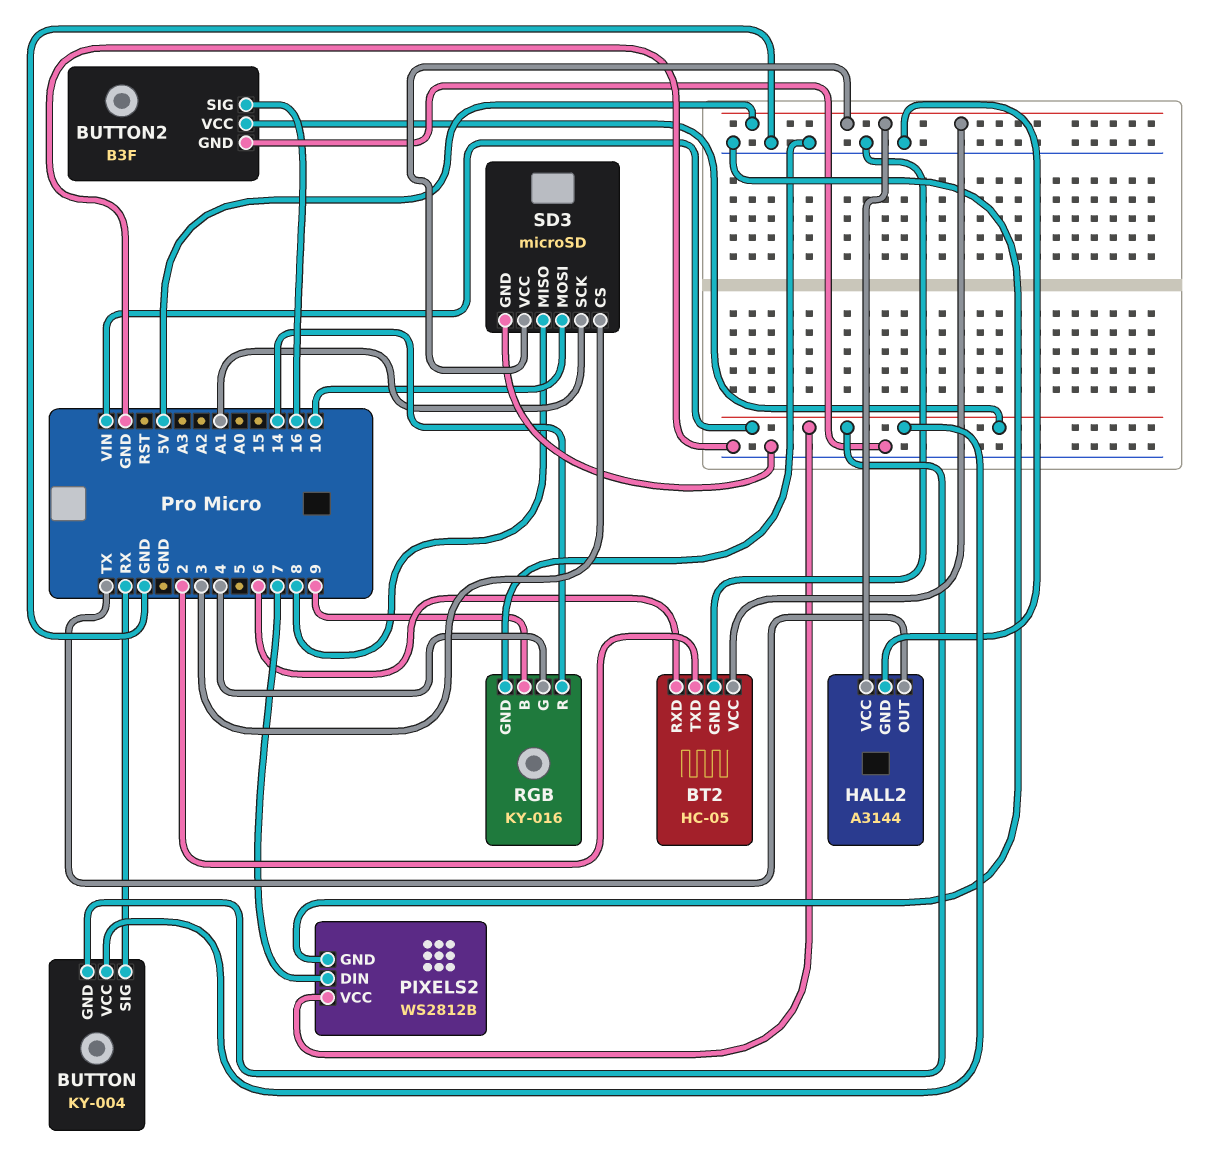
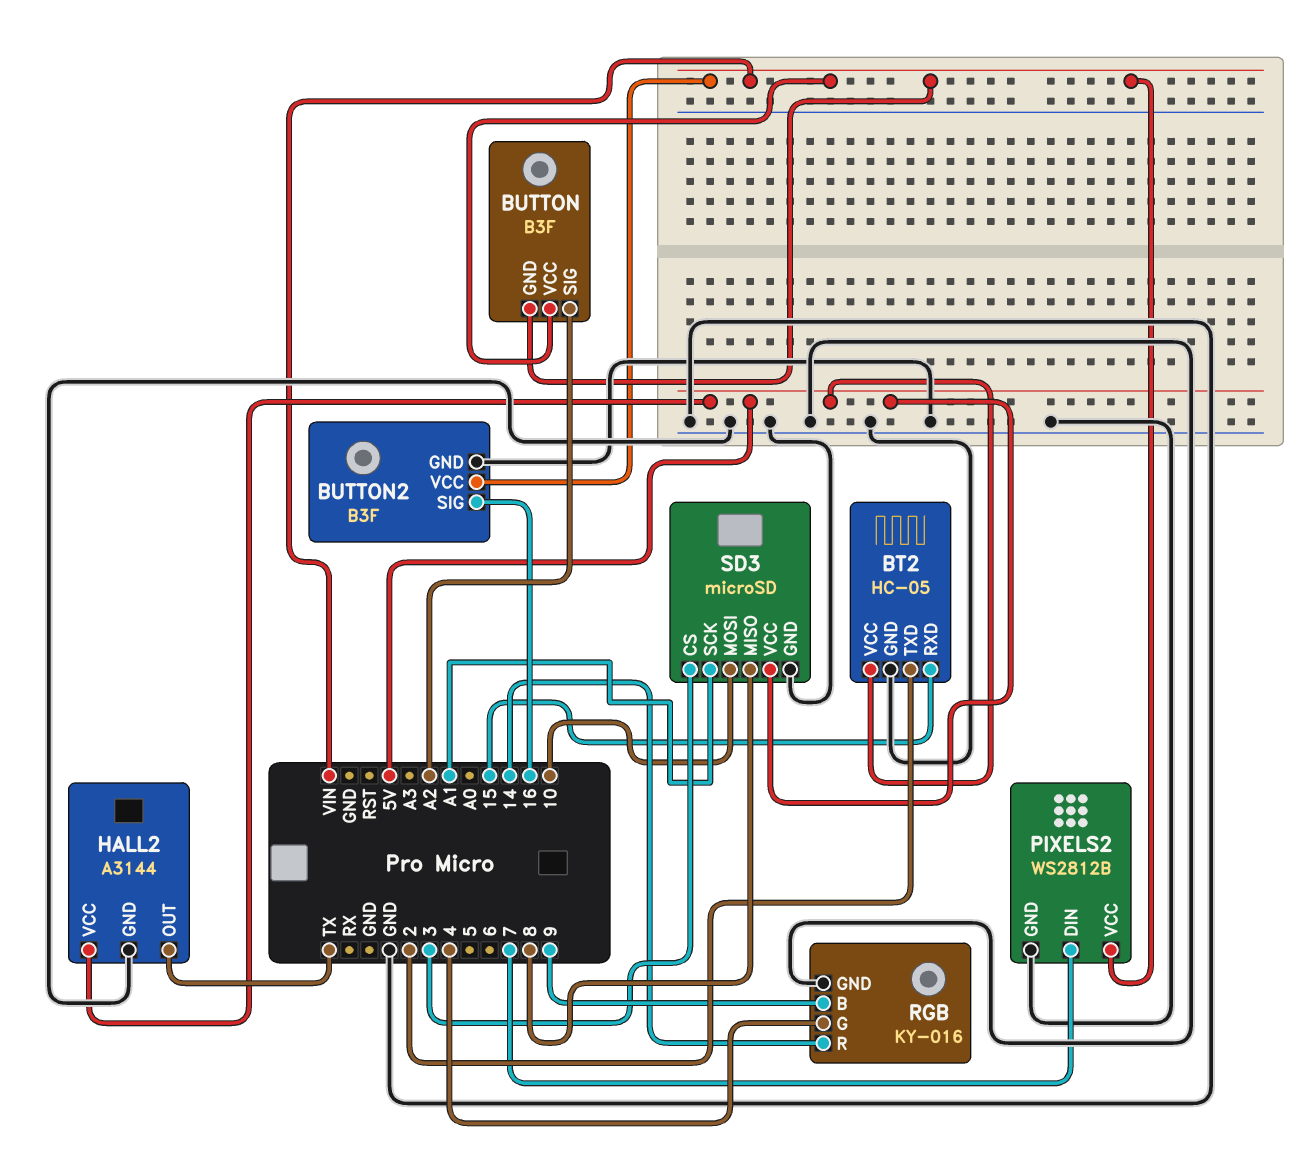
BT2 pin RXD: 6 -> 15
BUTTON: KY-004 -> B3F
BUTTON pin SIG: RX -> A2

